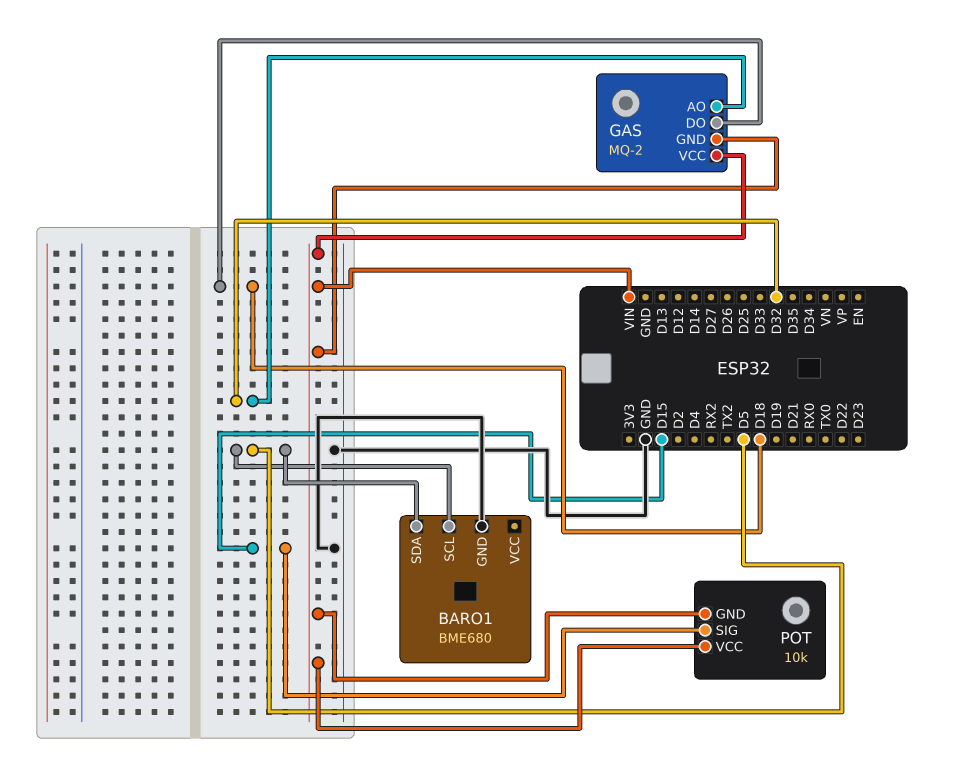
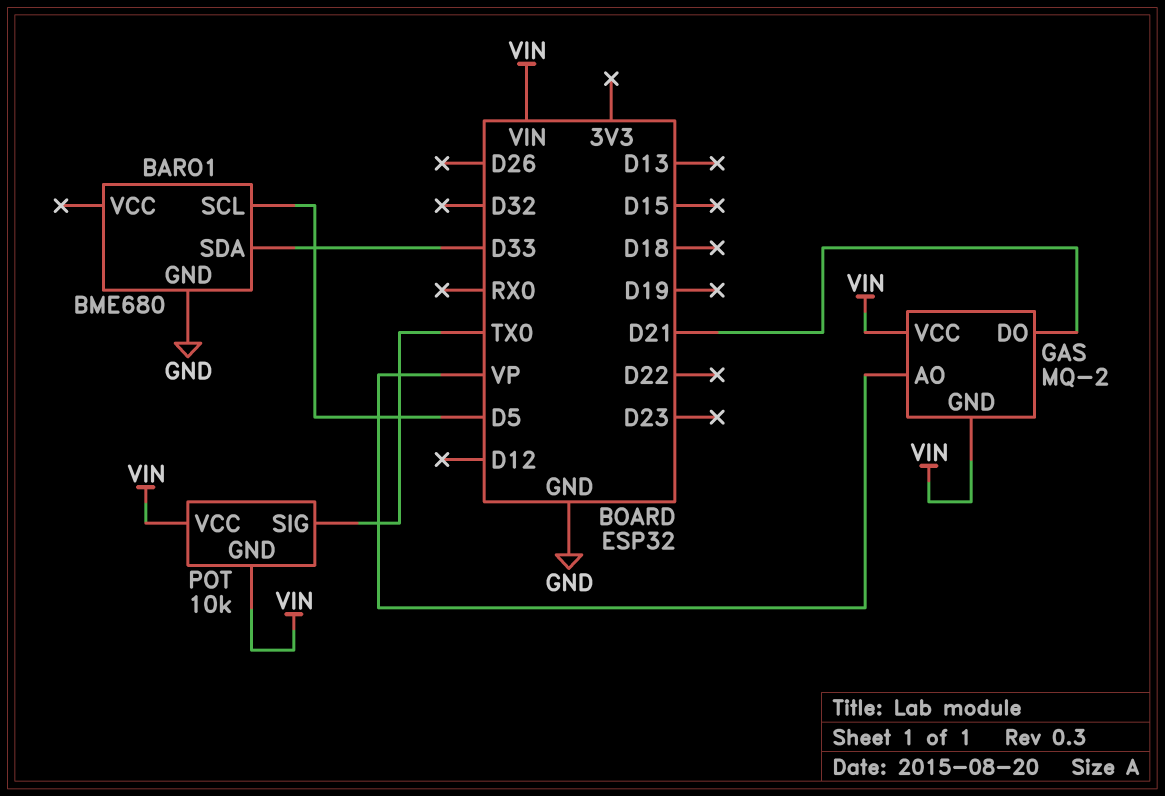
BARO1 pin SDA: D5 -> D33
GAS pin AO: D32 -> VP
GAS pin DO: D18 -> D21
POT pin SIG: D15 -> TX0

